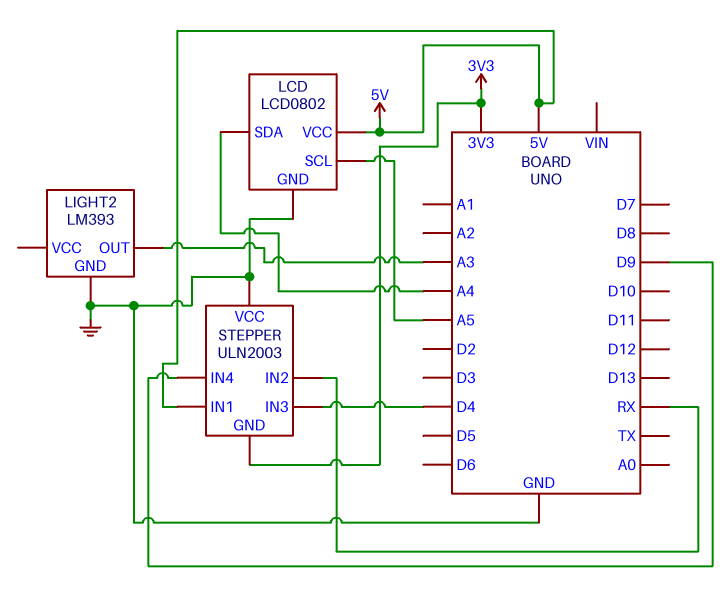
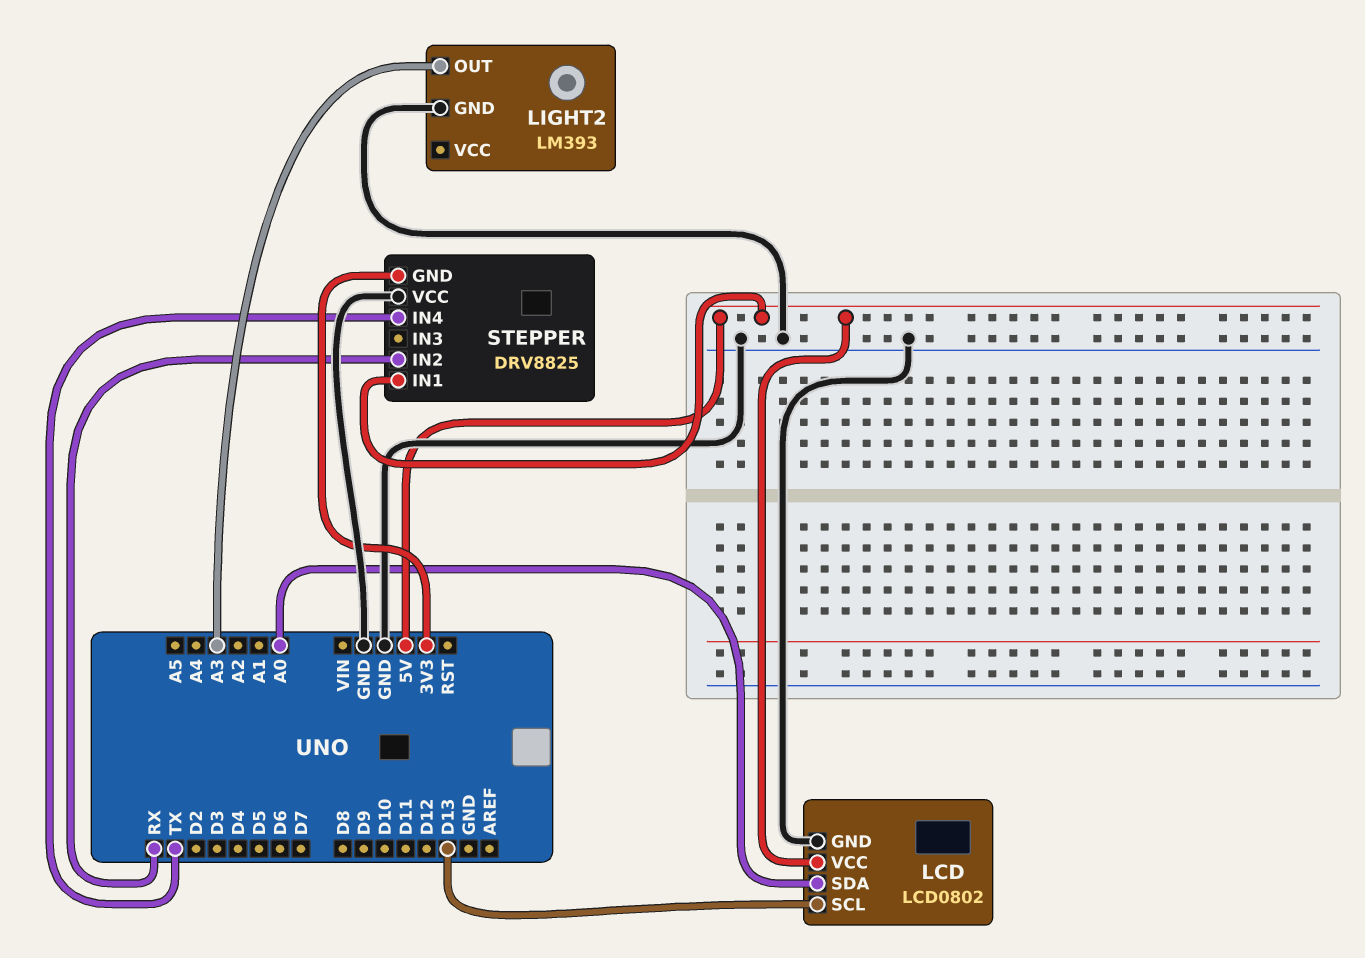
LCD pin SCL: A5 -> D13
LCD pin SDA: A4 -> A0
STEPPER: ULN2003 -> DRV8825
STEPPER pin IN3: D4 -> none
STEPPER pin IN4: D9 -> TX

